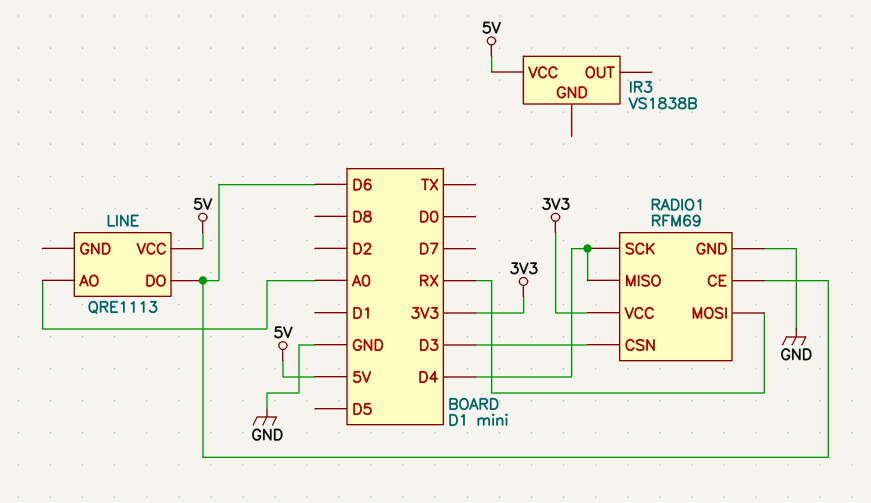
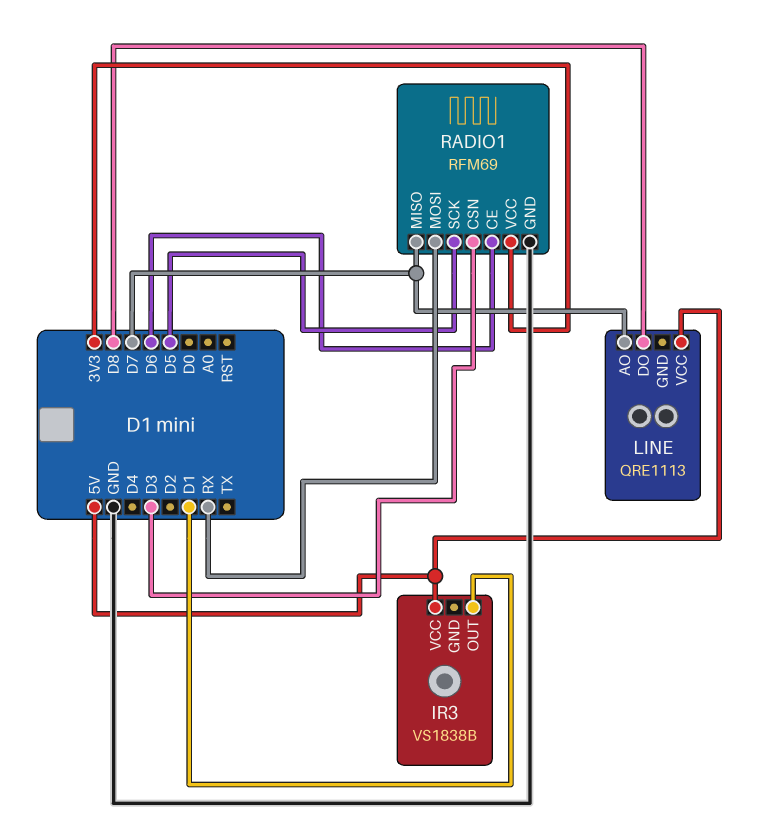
IR3 pin OUT: none -> D1
LINE pin AO: A0 -> D7
LINE pin DO: D6 -> D8
RADIO1 pin MISO: D4 -> D7
RADIO1 pin SCK: D4 -> D5

